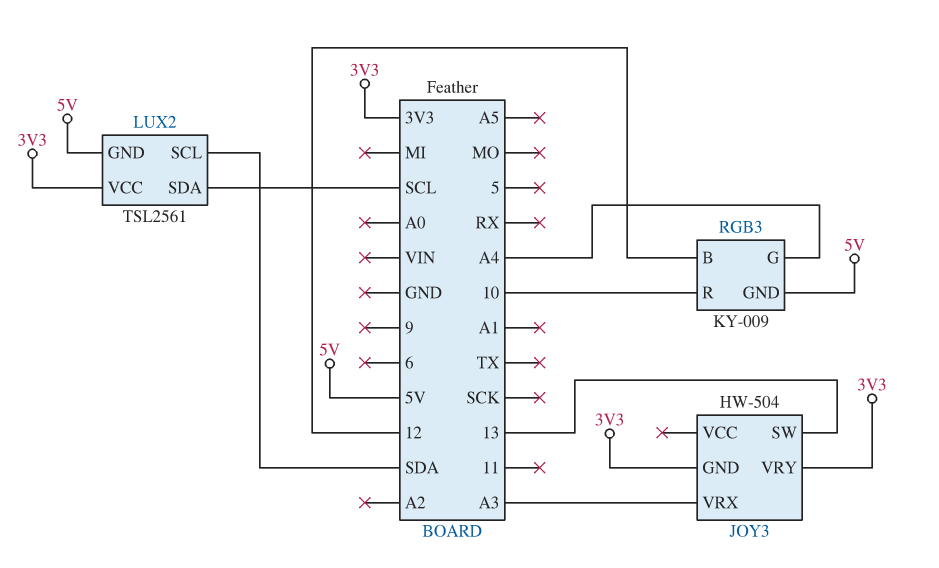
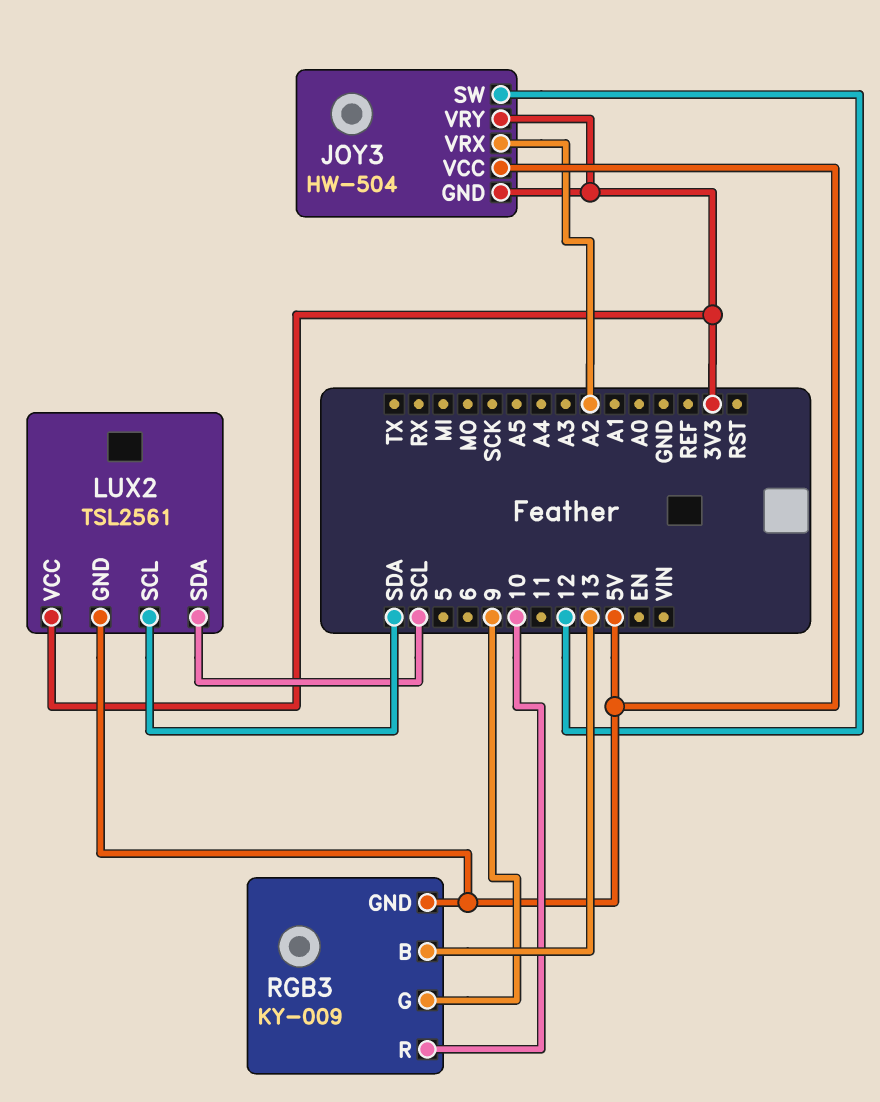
JOY3 pin SW: 13 -> 12
JOY3 pin VCC: none -> 5V
JOY3 pin VRX: A3 -> A2
RGB3 pin B: 12 -> 13
RGB3 pin G: A4 -> 9

